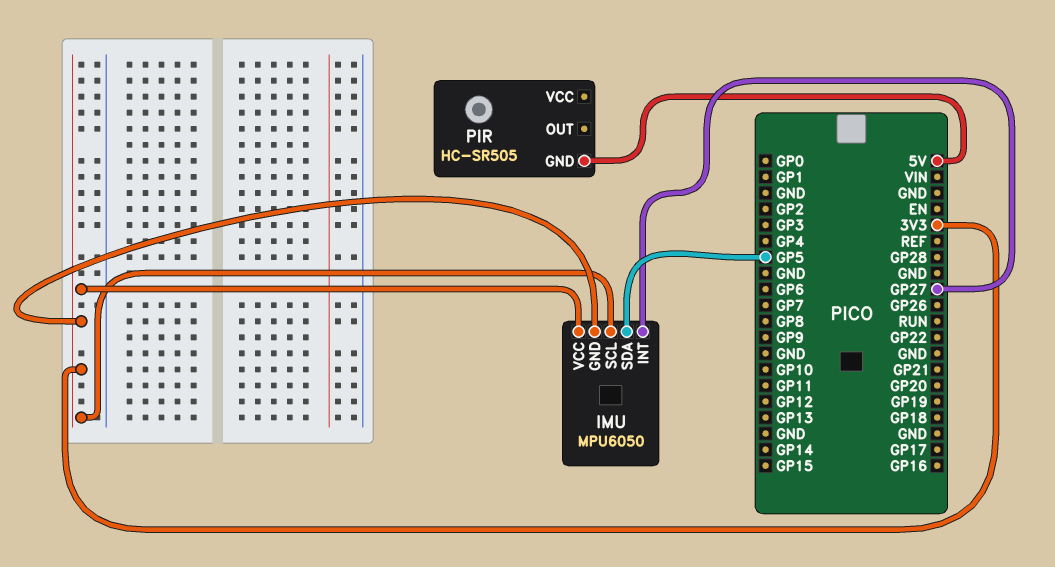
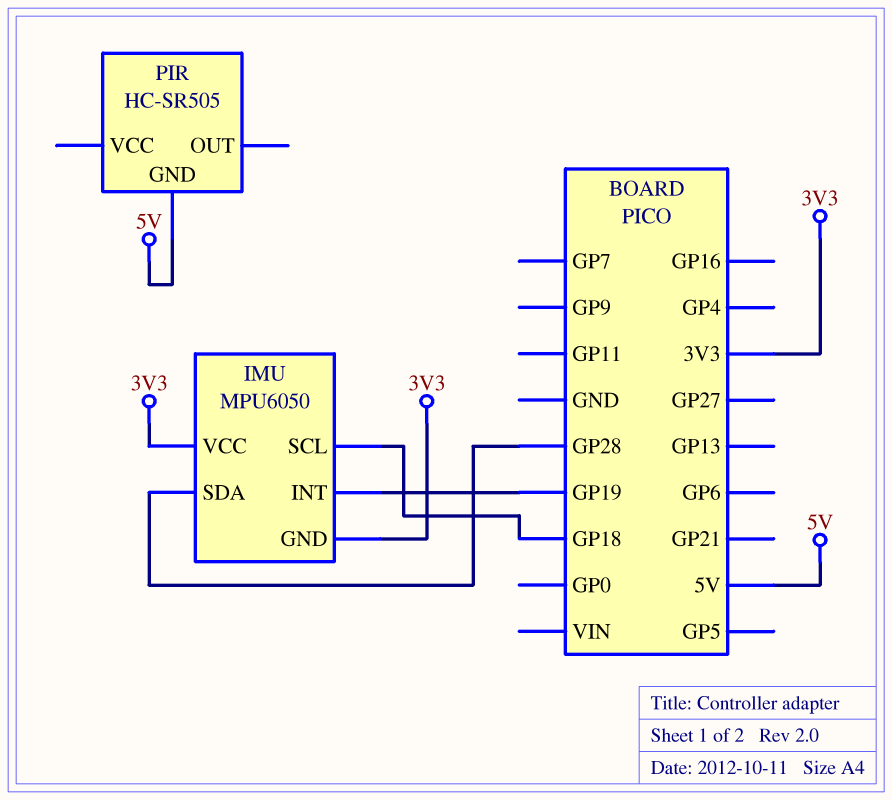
IMU pin INT: GP27 -> GP19
IMU pin SCL: 3V3 -> GP18
IMU pin SDA: GP5 -> GP28

